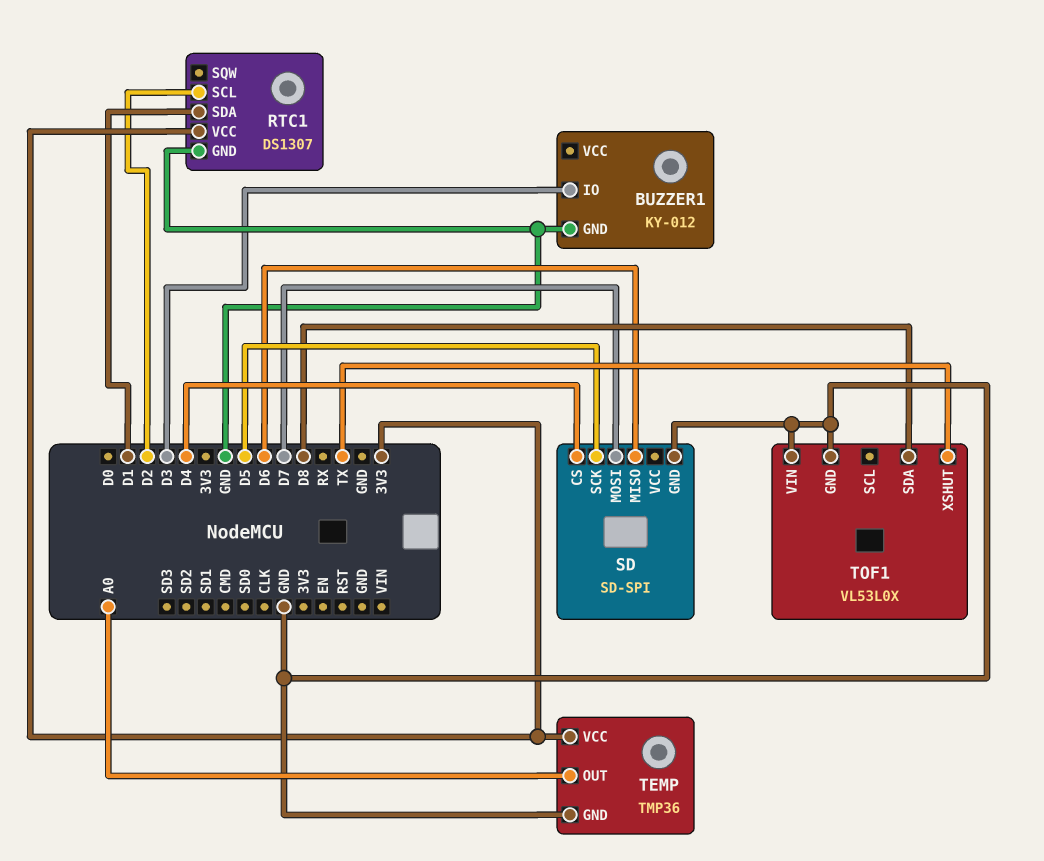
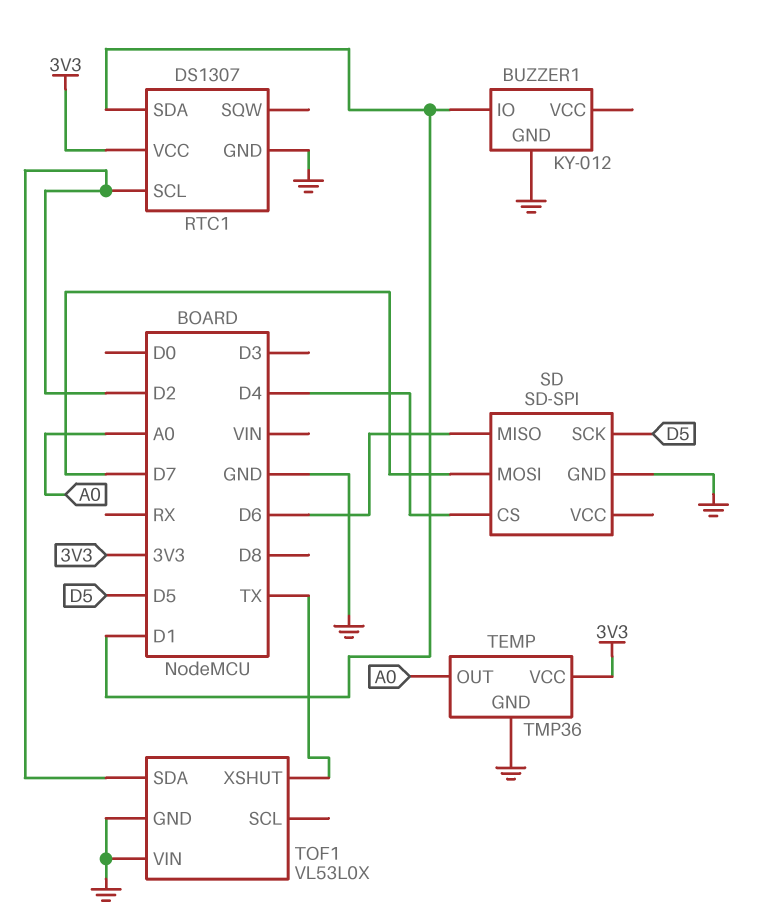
BUZZER1 pin IO: D3 -> D1
TOF1 pin SDA: D8 -> D2

